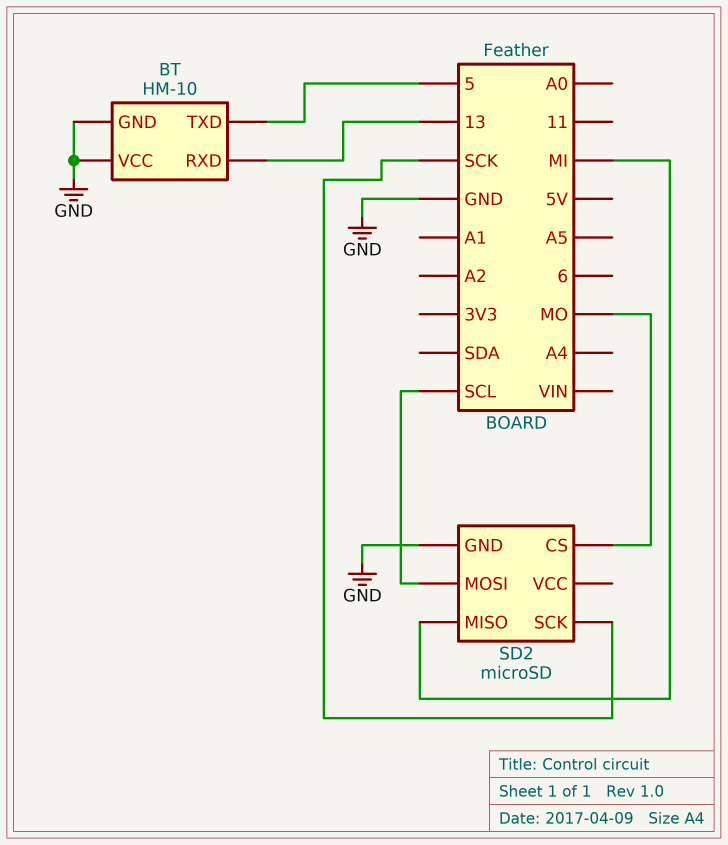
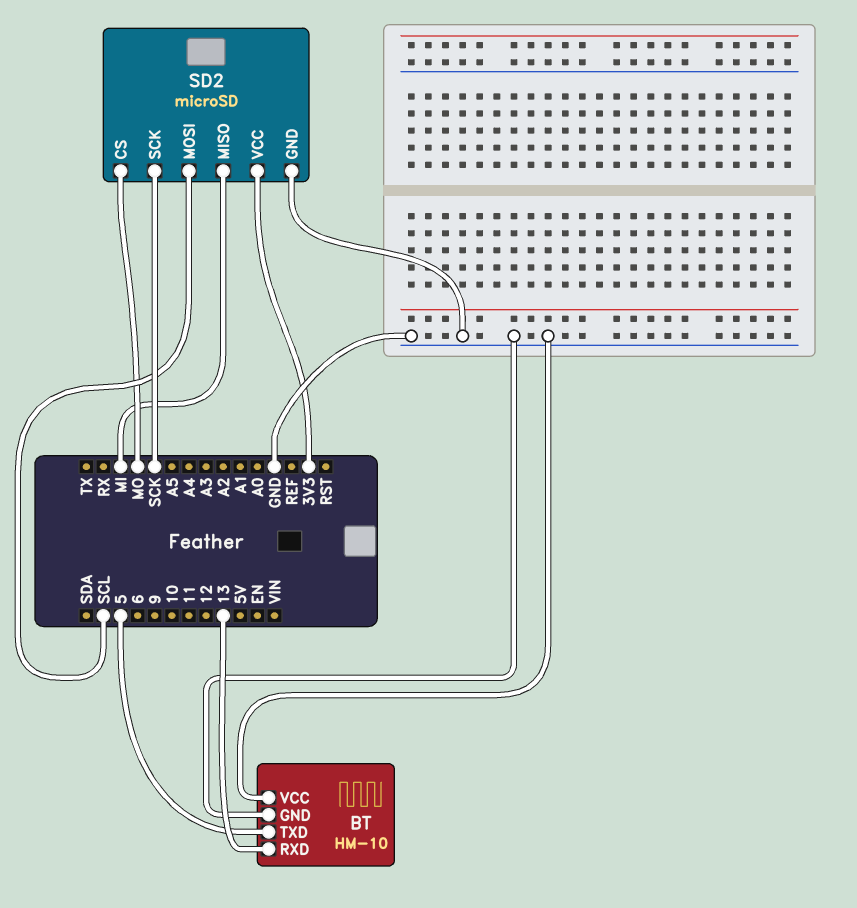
SD2 pin VCC: none -> 3V3

